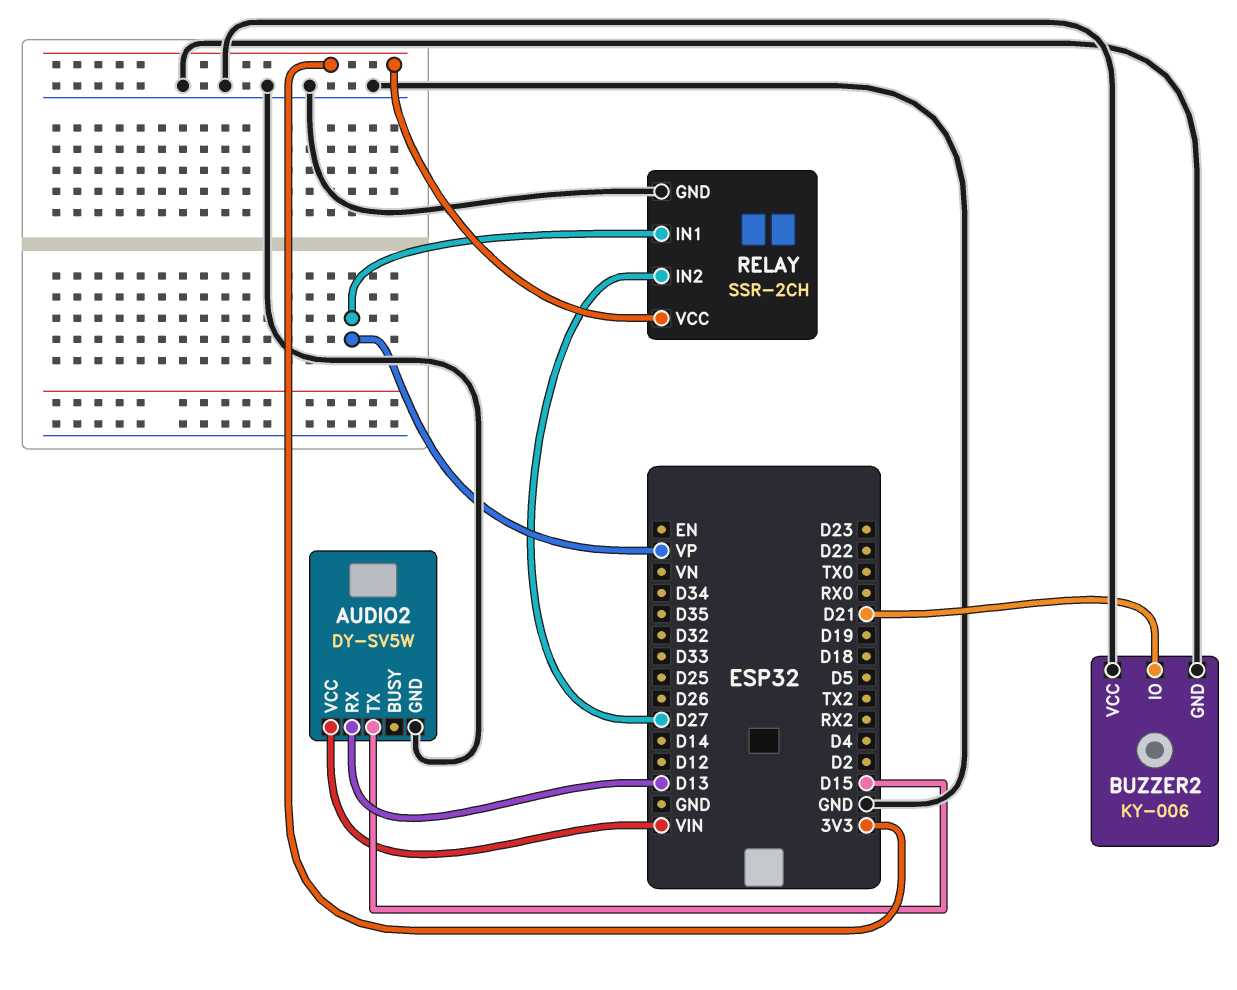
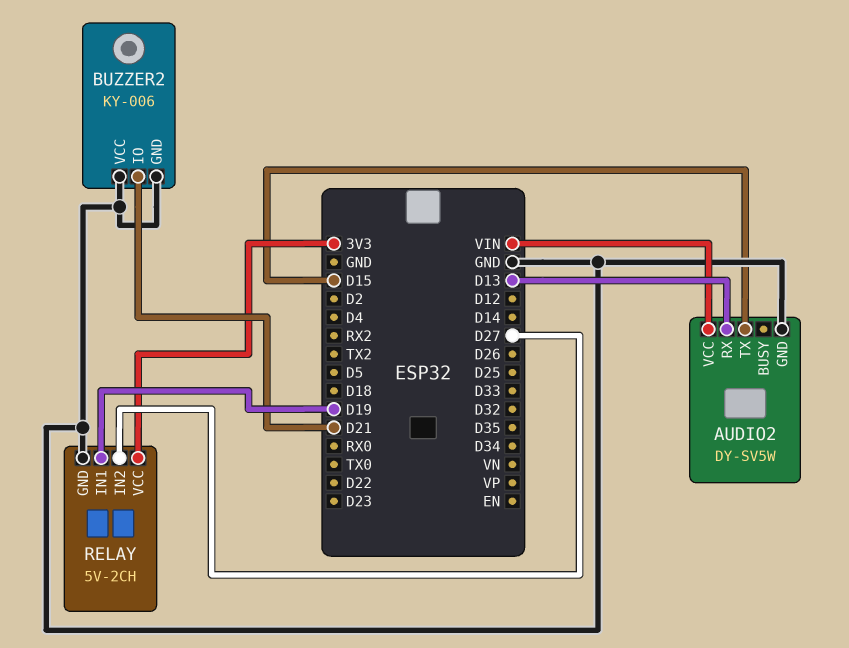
RELAY: SSR-2CH -> 5V-2CH
RELAY pin IN1: VP -> D19

